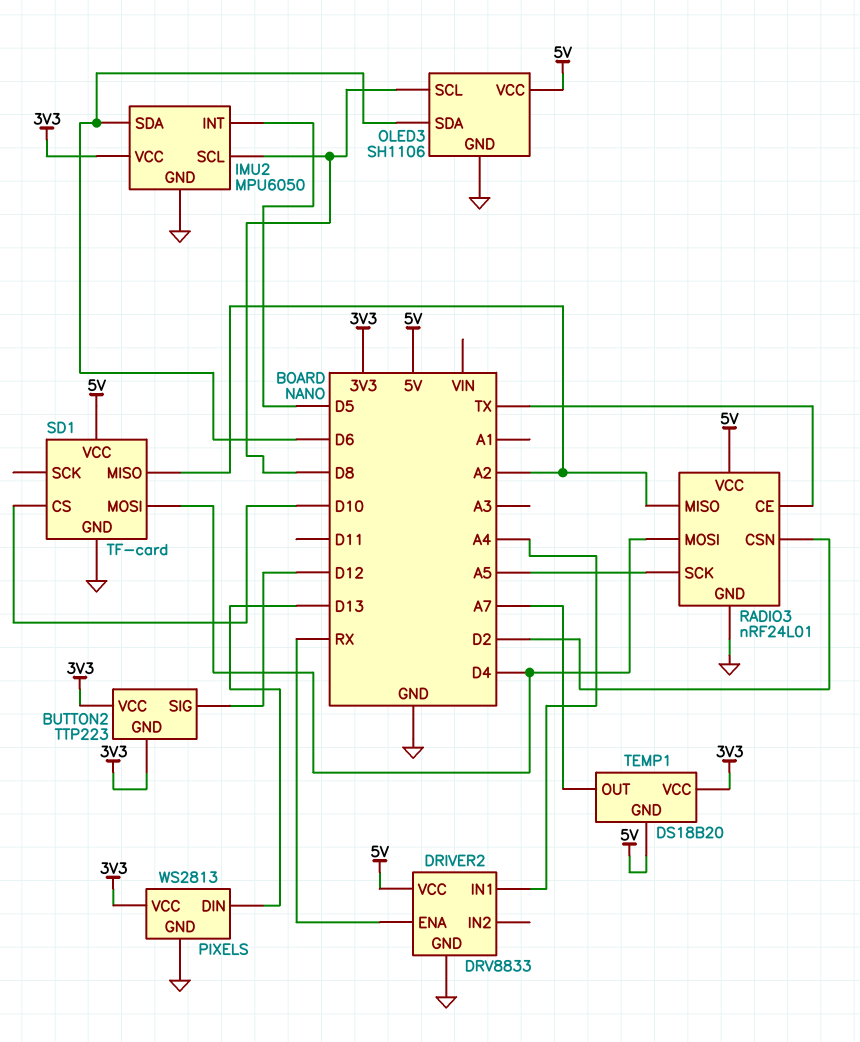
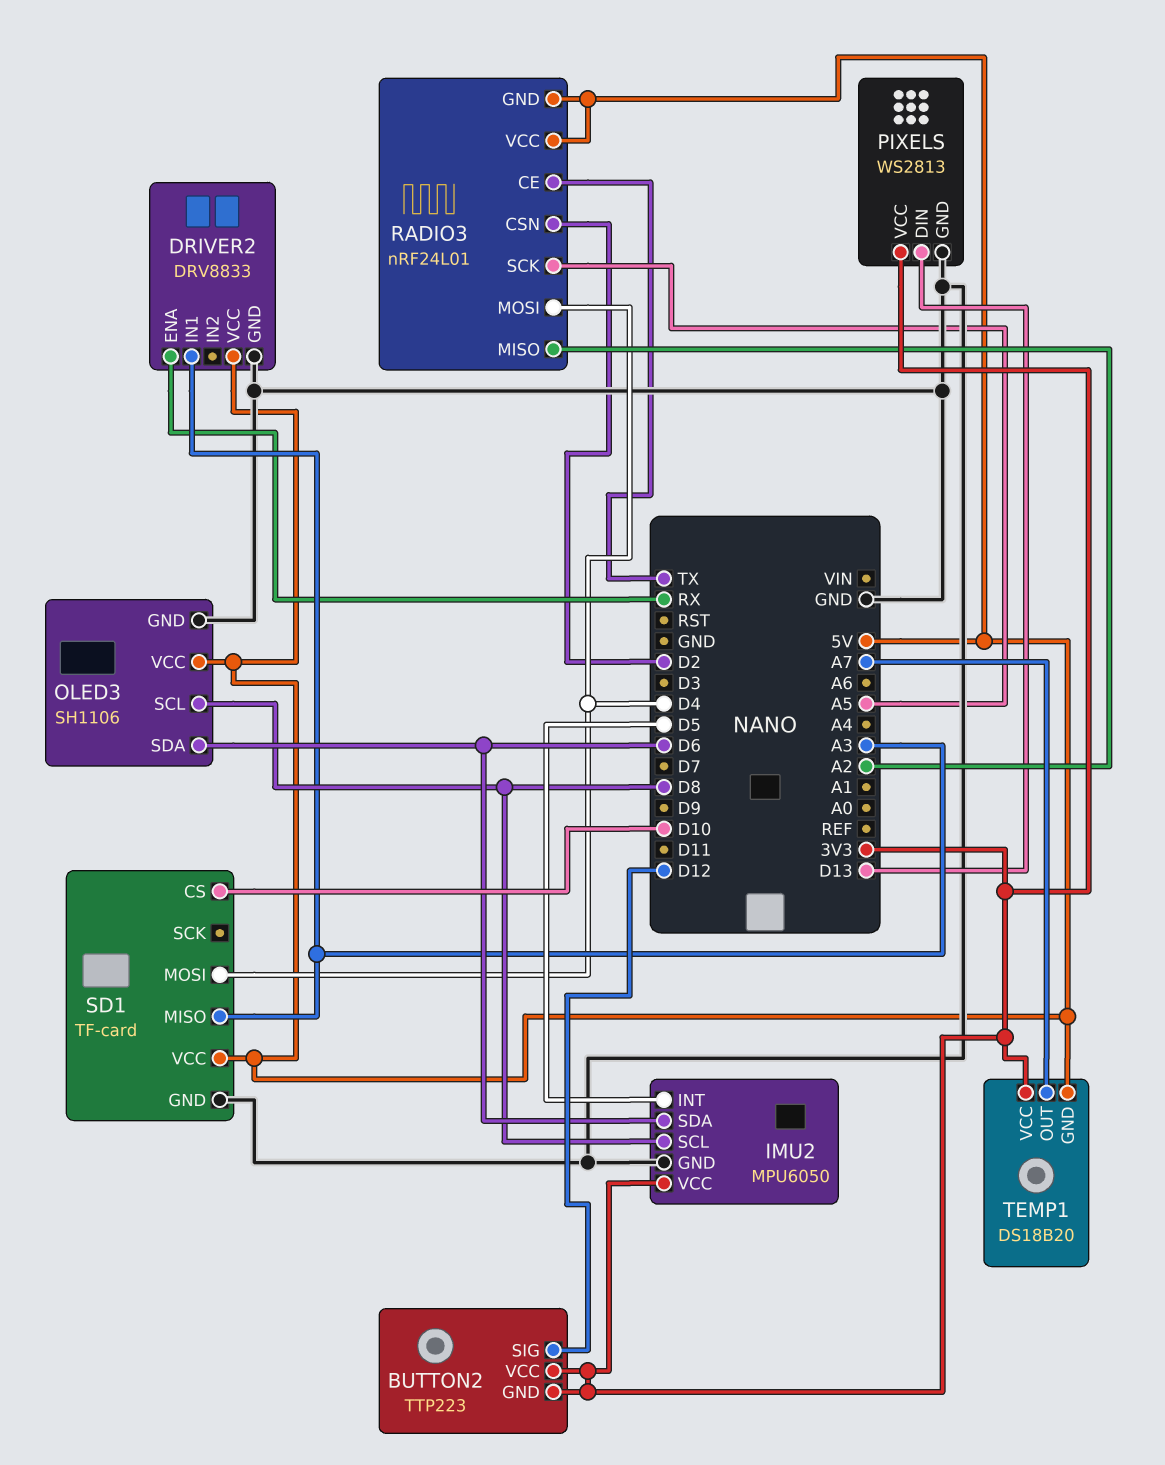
DRIVER2 pin IN1: A4 -> A3
RADIO3 pin GND: GND -> 5V
SD1 pin MISO: A2 -> A3

